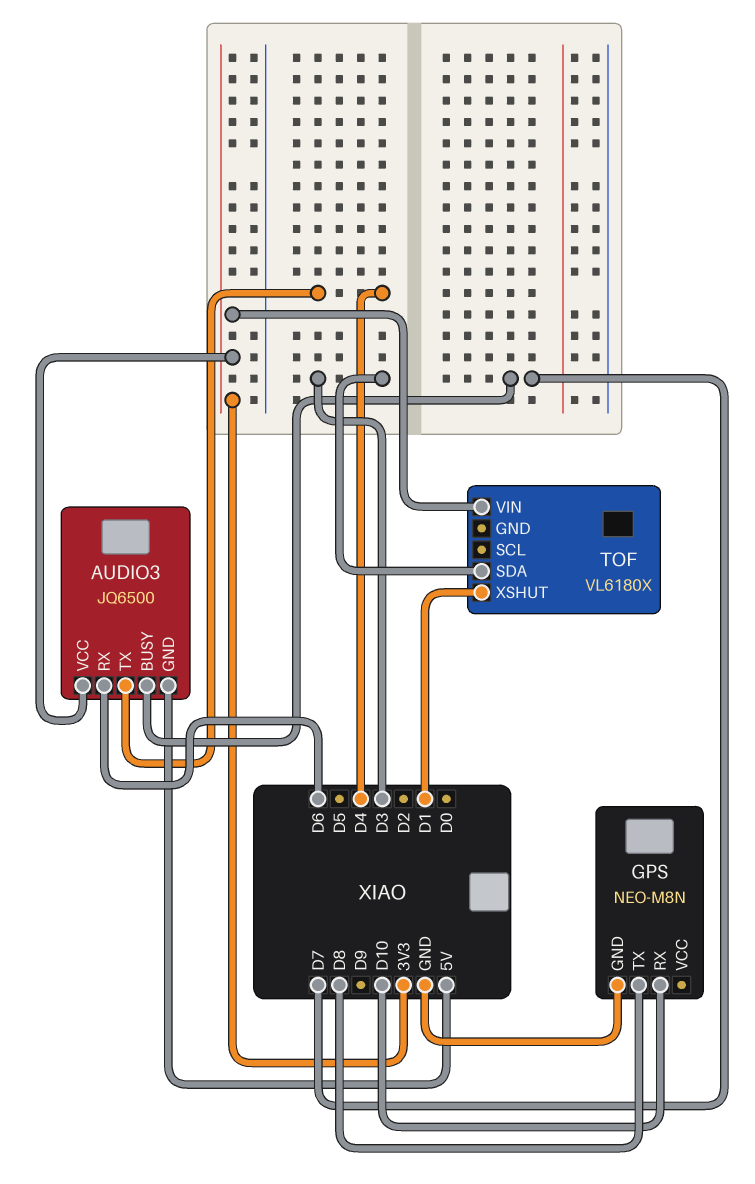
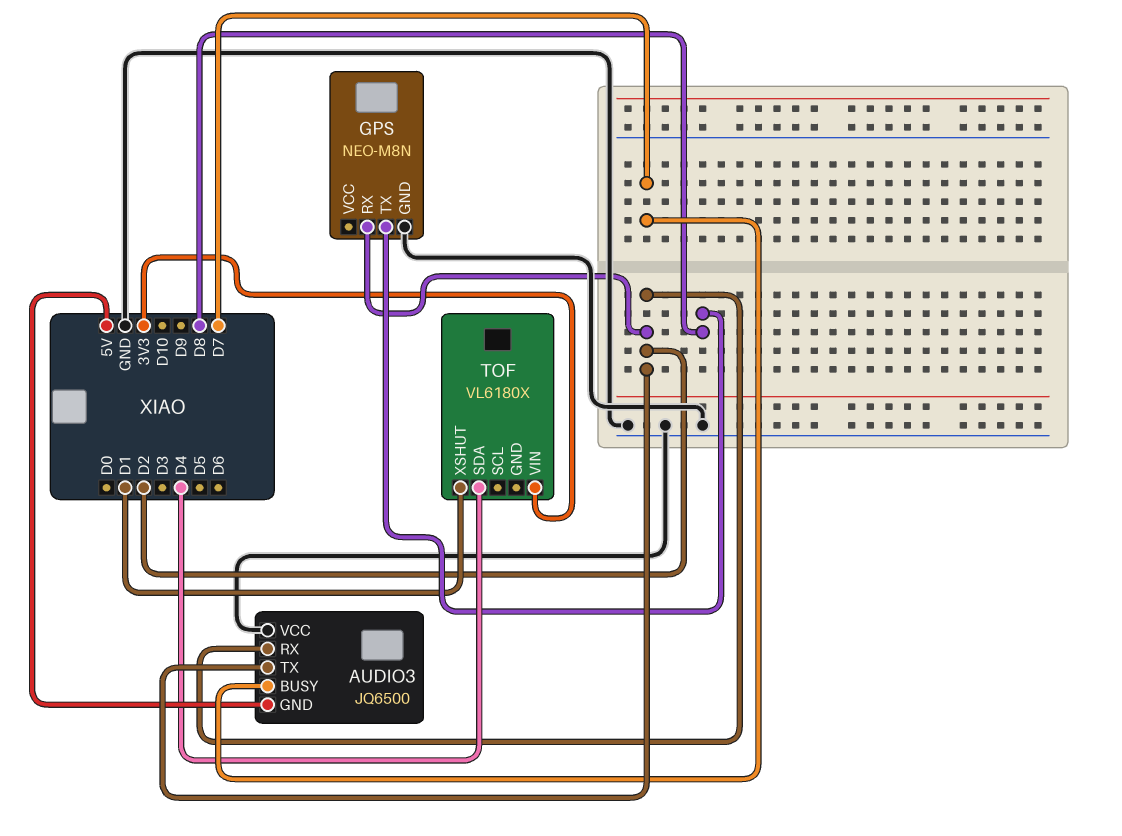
AUDIO3 pin RX: D6 -> D2
AUDIO3 pin TX: D4 -> D2
AUDIO3 pin VCC: 3V3 -> GND
GPS pin RX: D10 -> D2
TOF pin SDA: D3 -> D4

